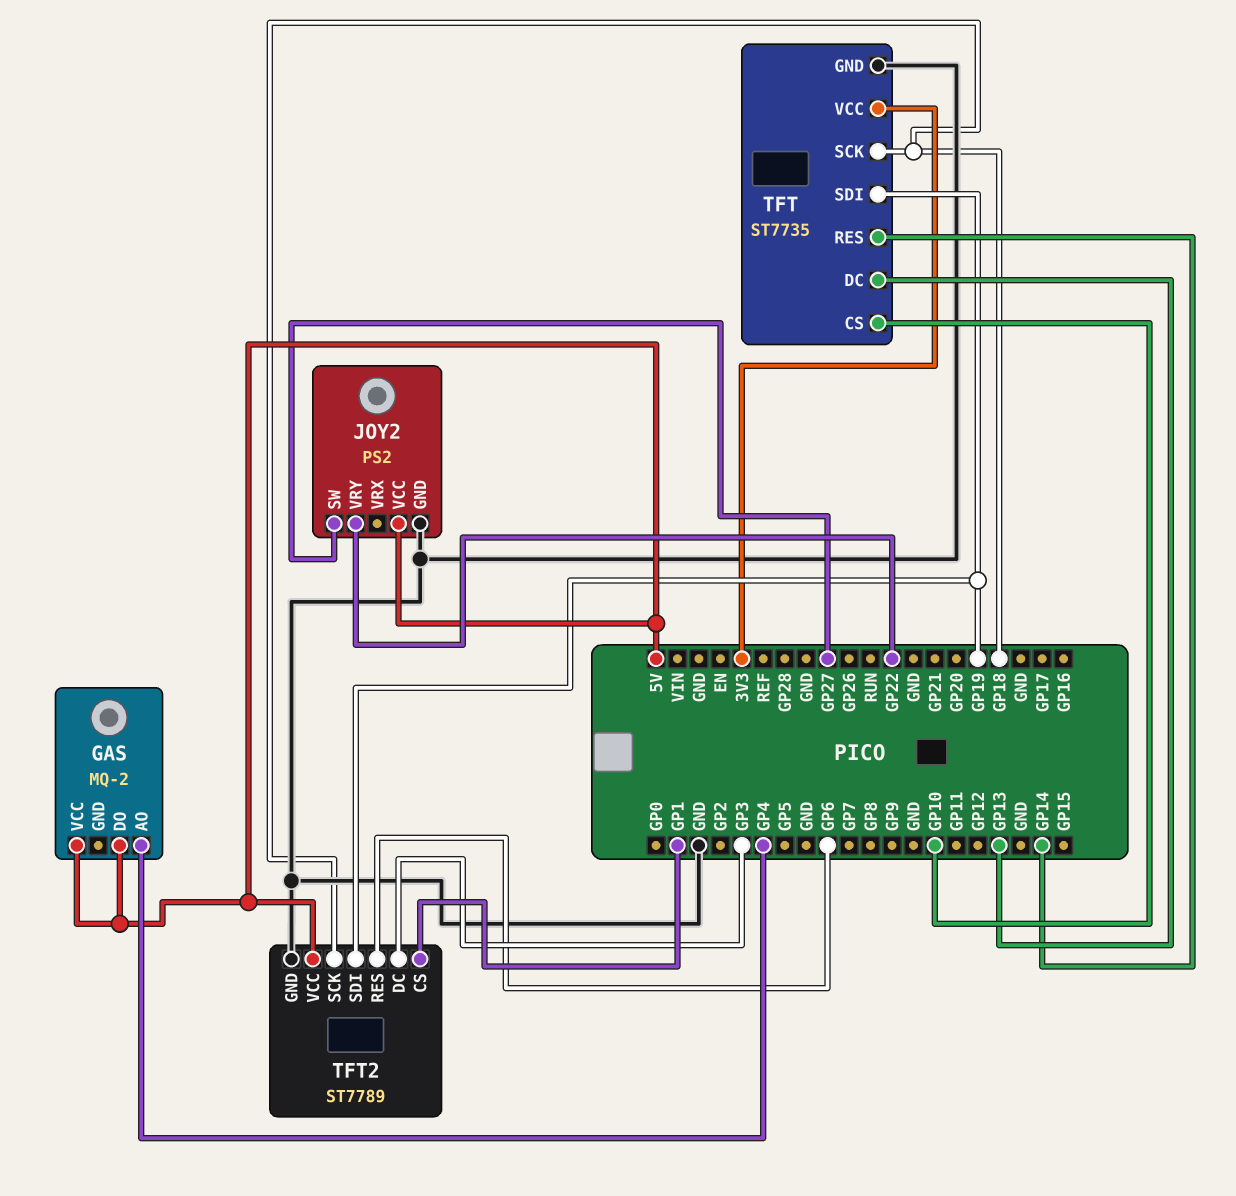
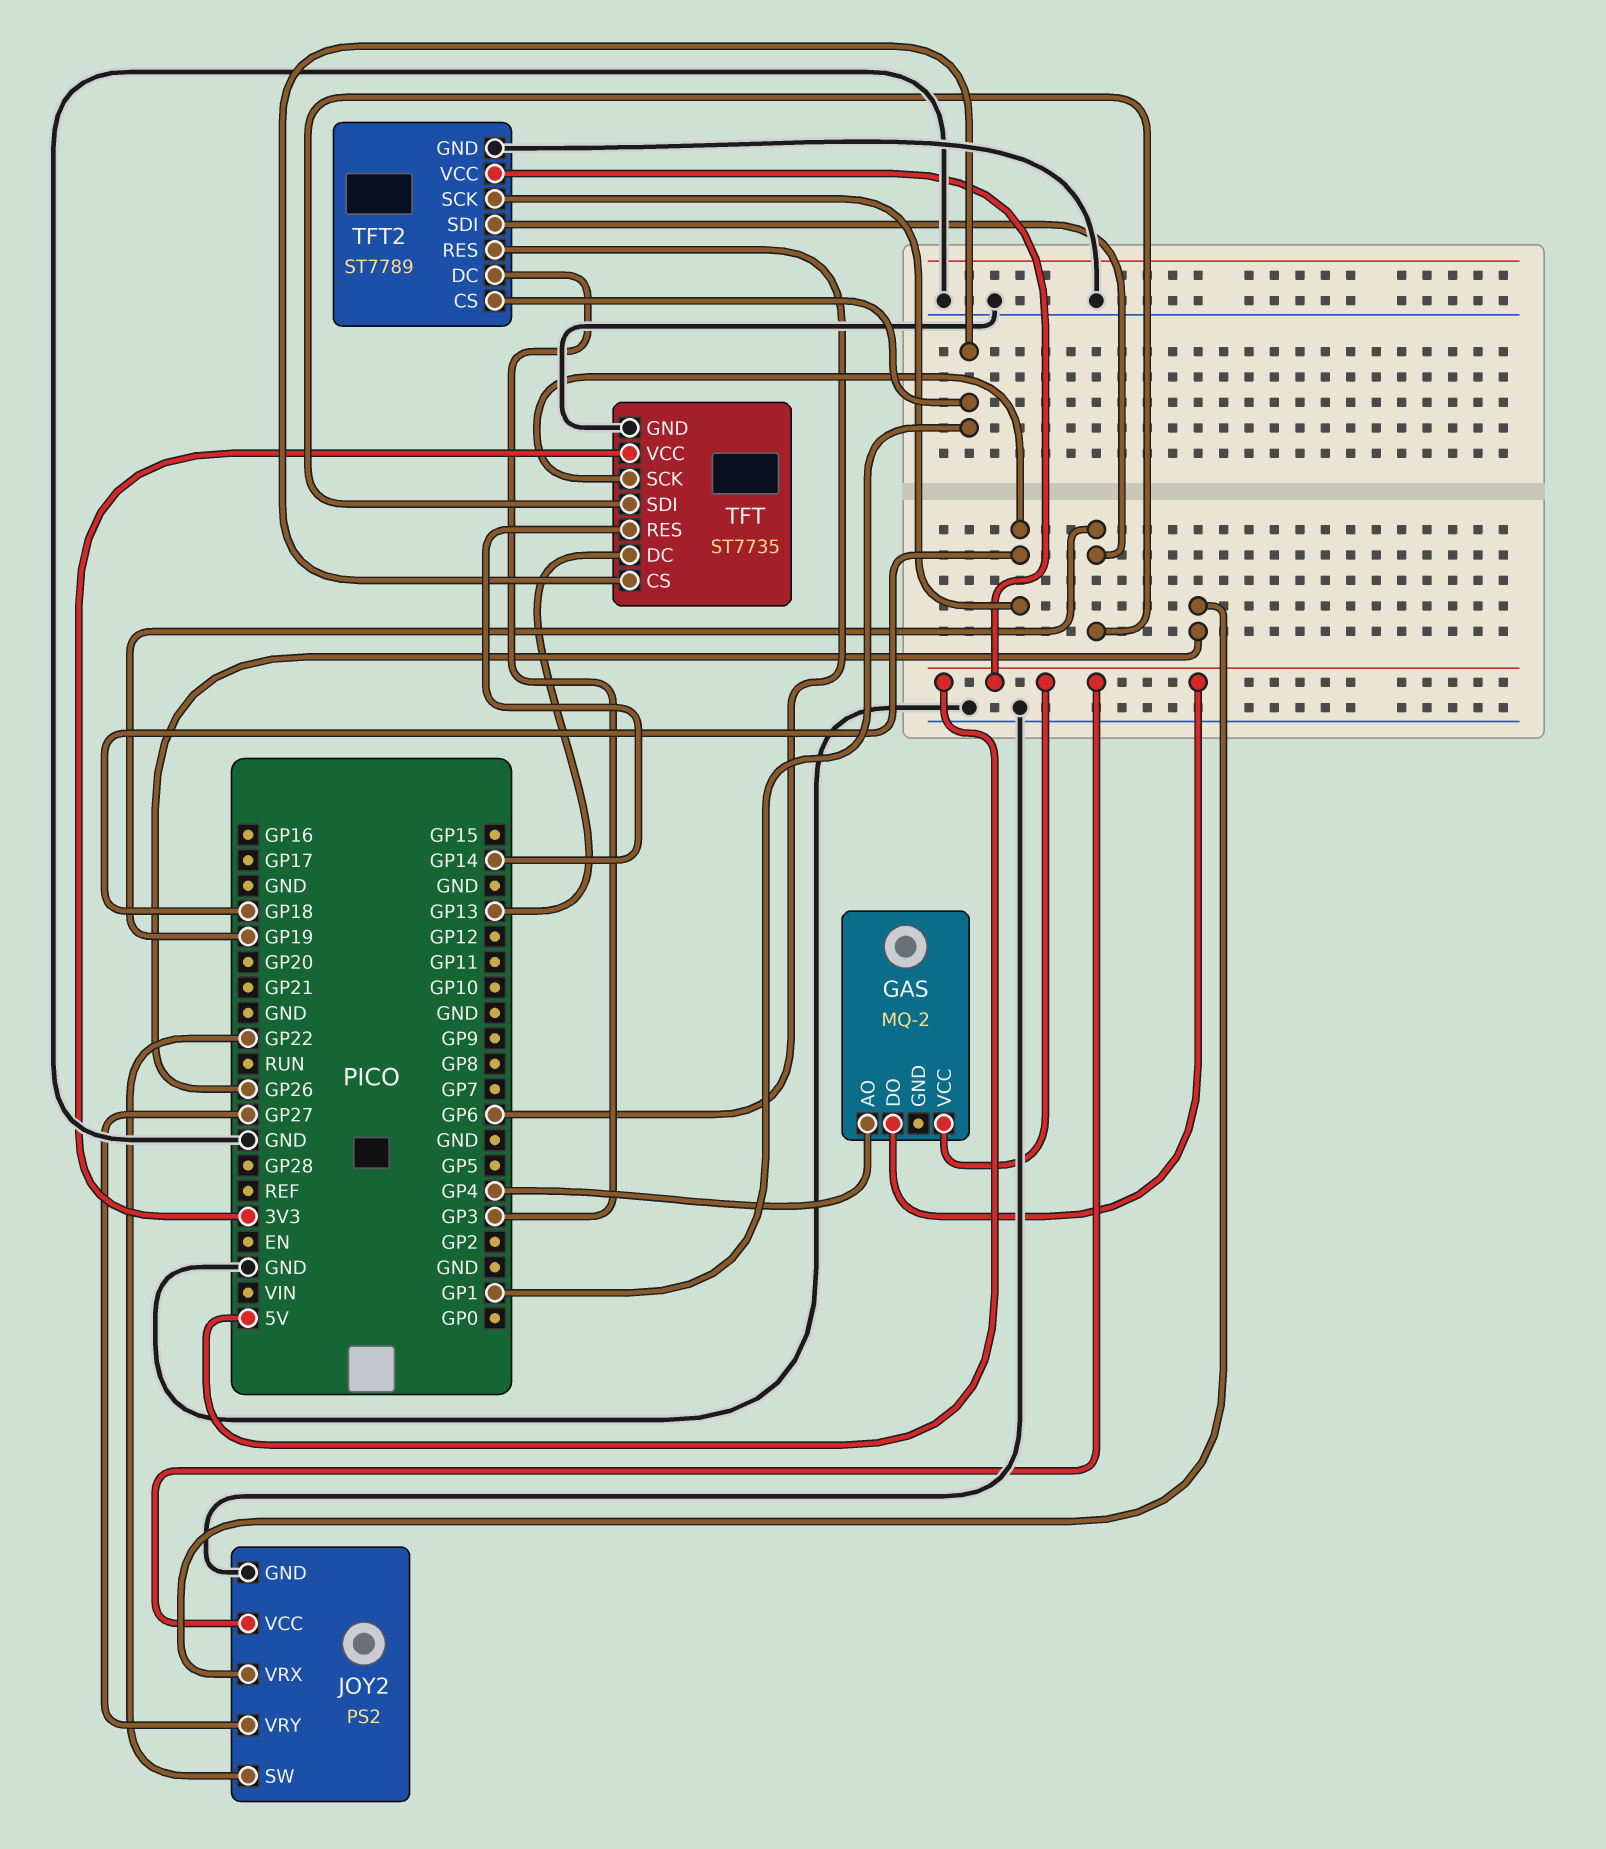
JOY2 pin SW: GP27 -> GP22
JOY2 pin VRX: none -> GP26
JOY2 pin VRY: GP22 -> GP27
TFT pin CS: GP10 -> GP1

